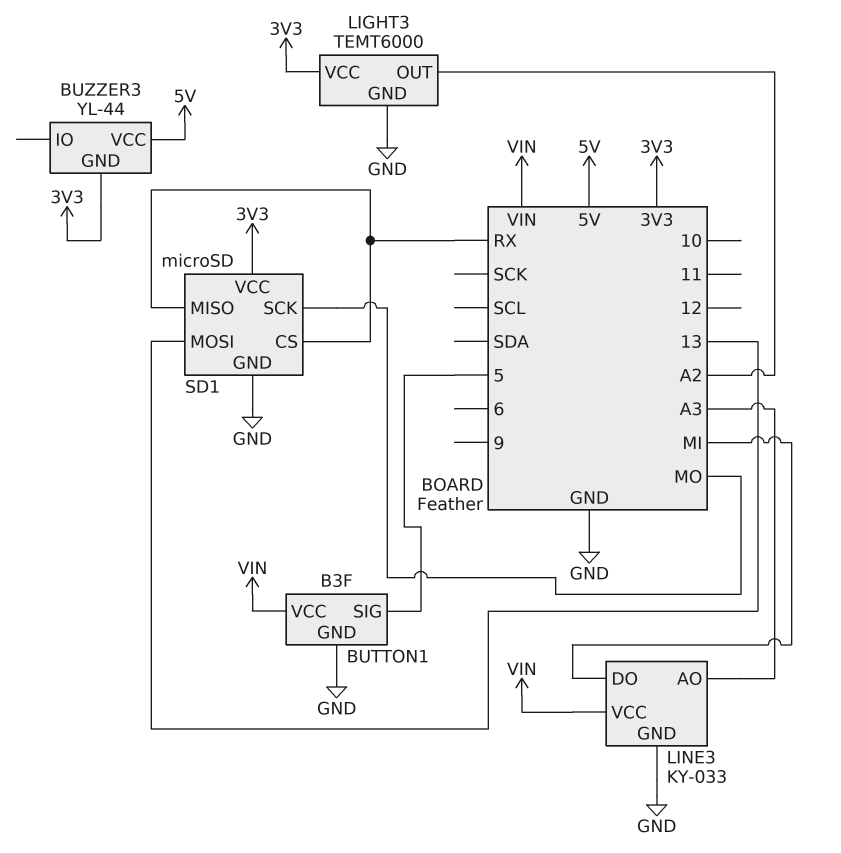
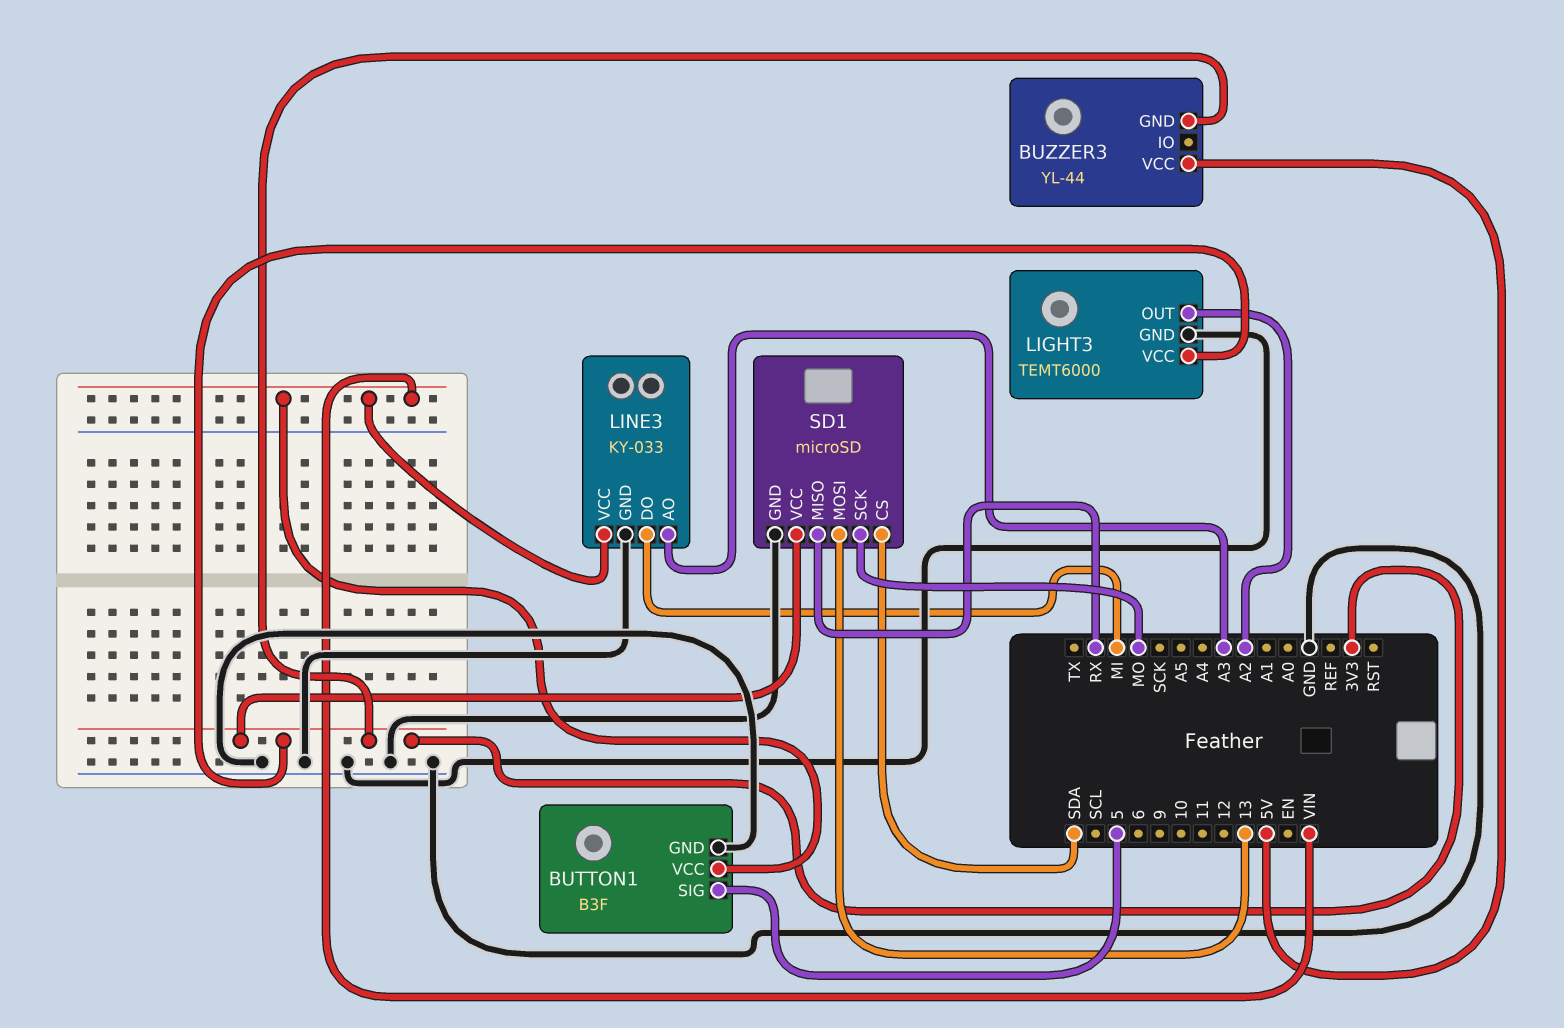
SD1 pin CS: RX -> SDA

